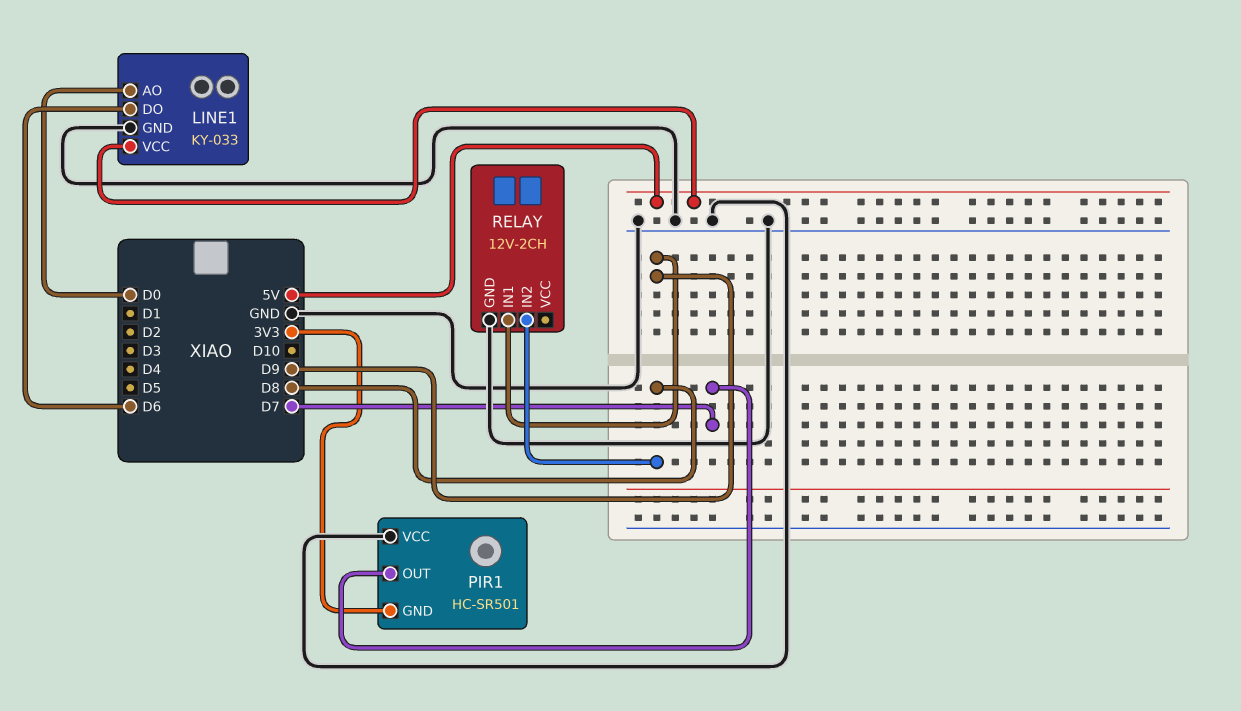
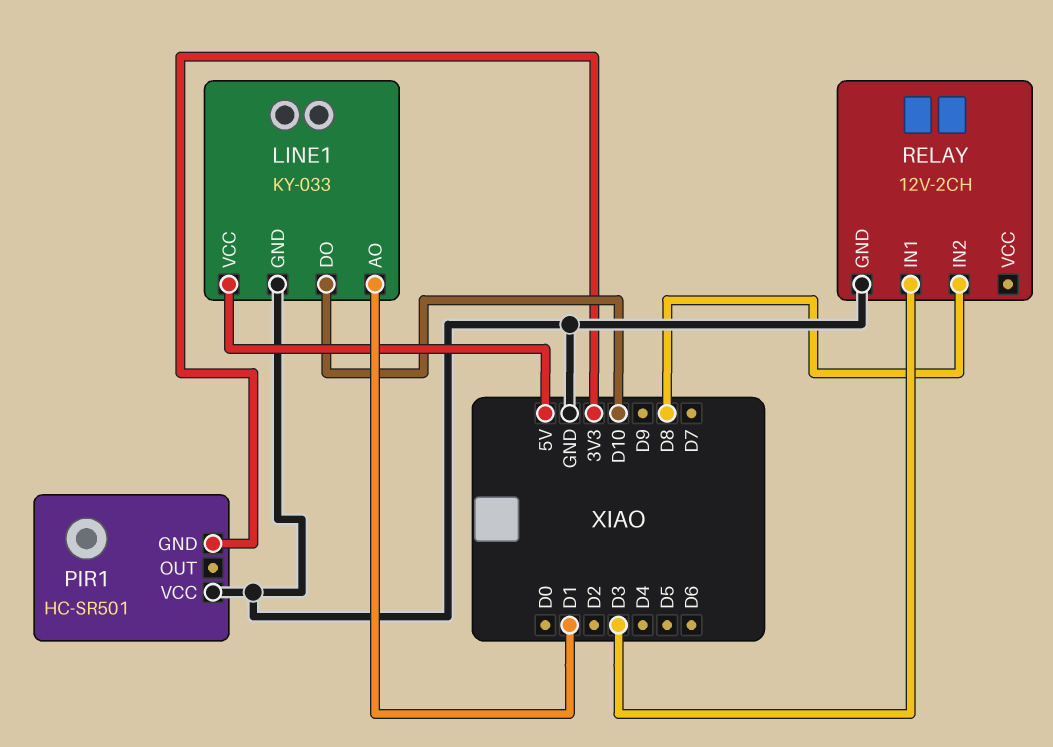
LINE1 pin AO: D0 -> D1
LINE1 pin DO: D6 -> D10
PIR1 pin OUT: D7 -> none
RELAY pin IN1: D9 -> D3

